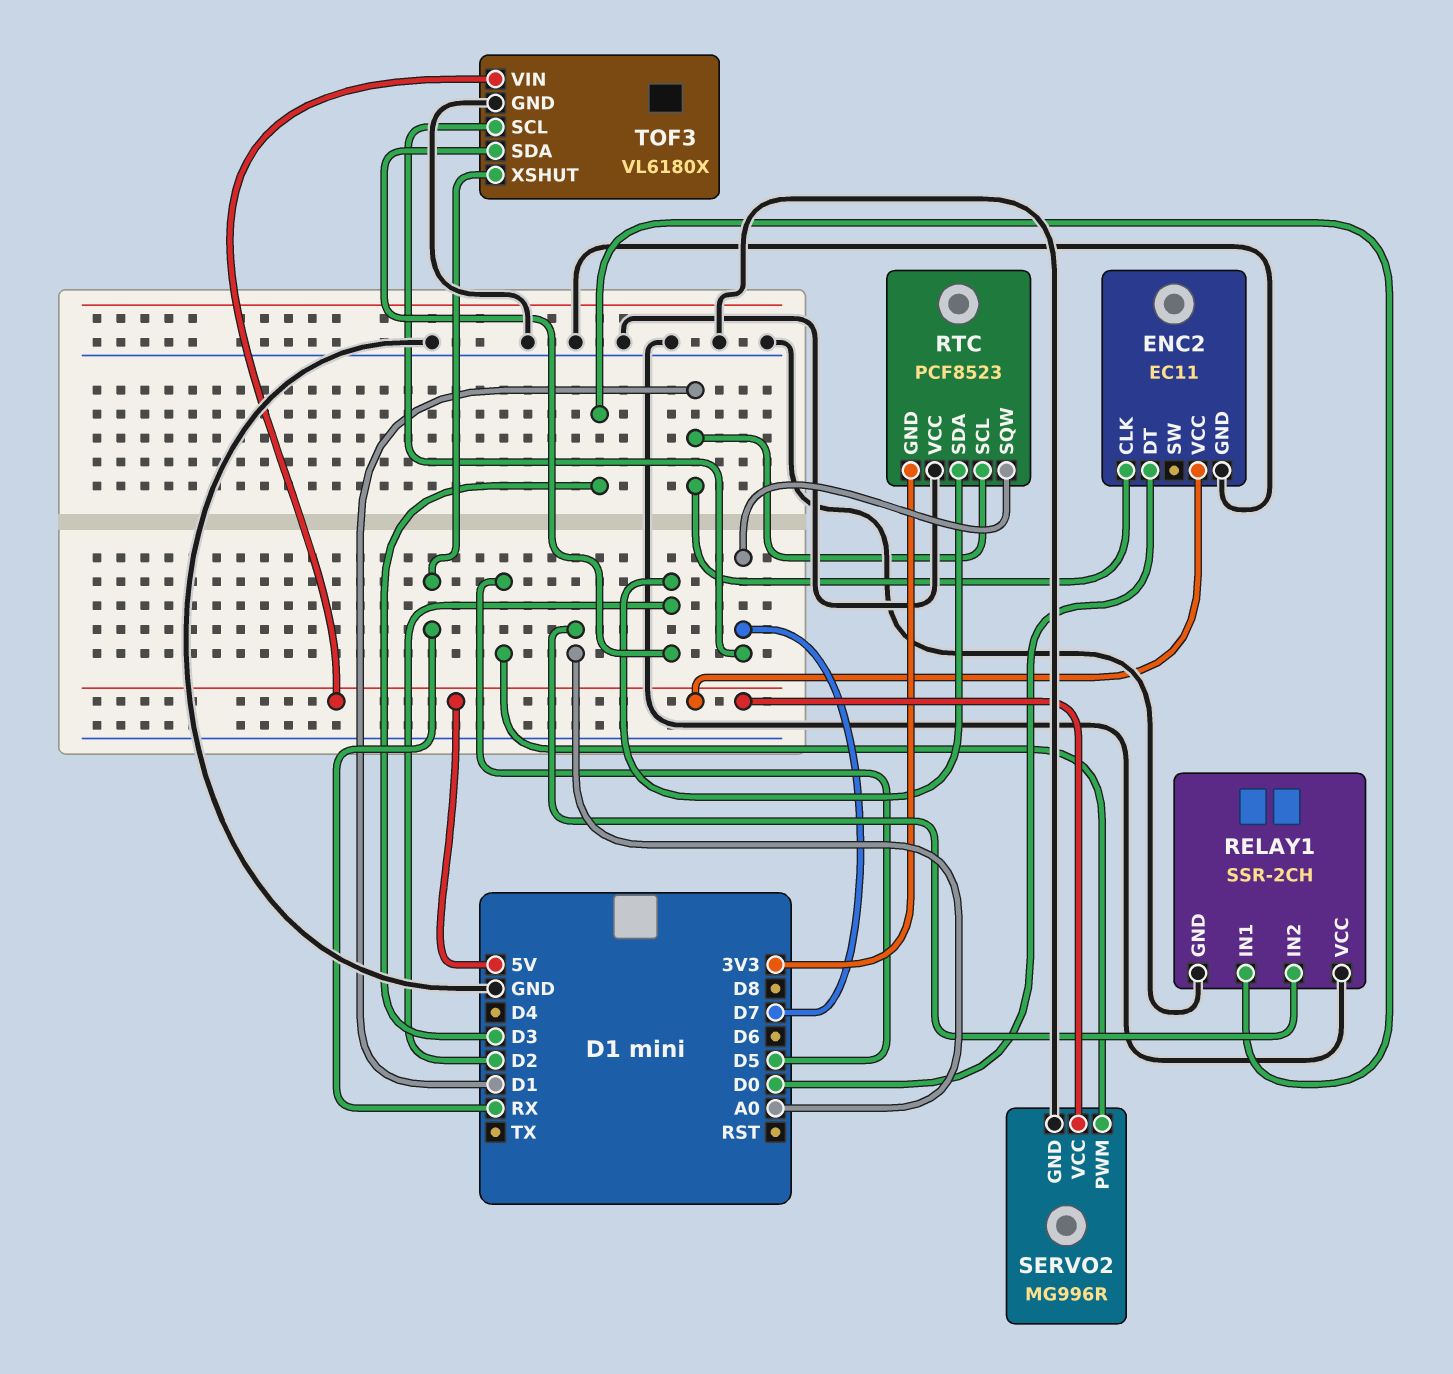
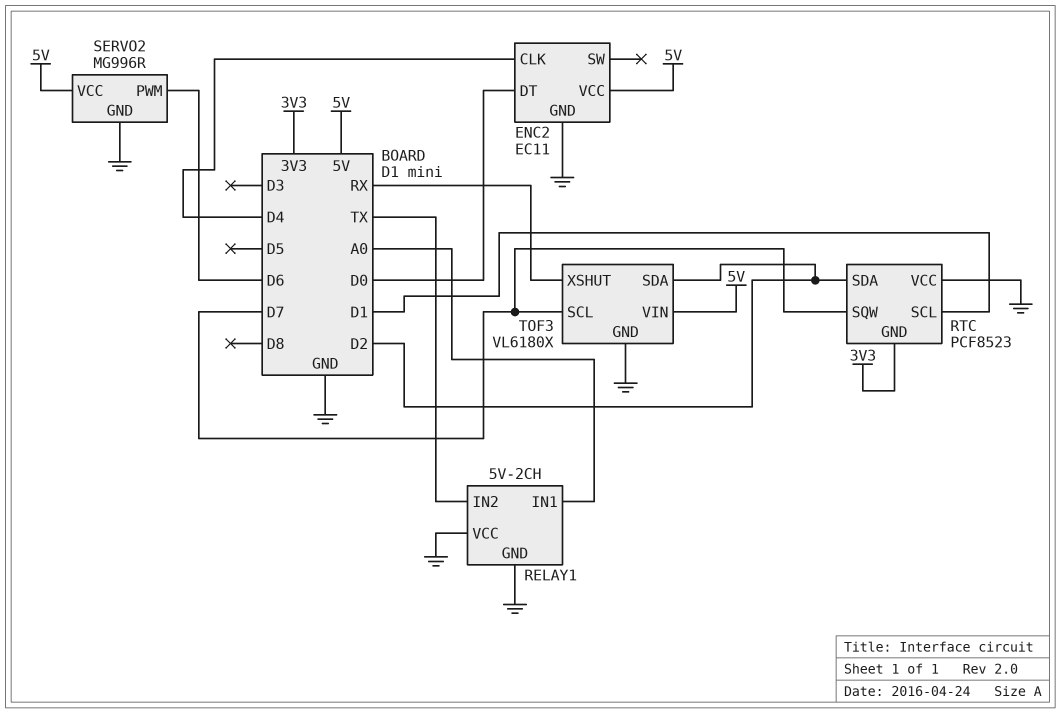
ENC2 pin CLK: D1 -> D4
RELAY1: SSR-2CH -> 5V-2CH
RELAY1 pin IN1: D3 -> A0
RELAY1 pin IN2: A0 -> TX
SERVO2 pin PWM: D5 -> D6

